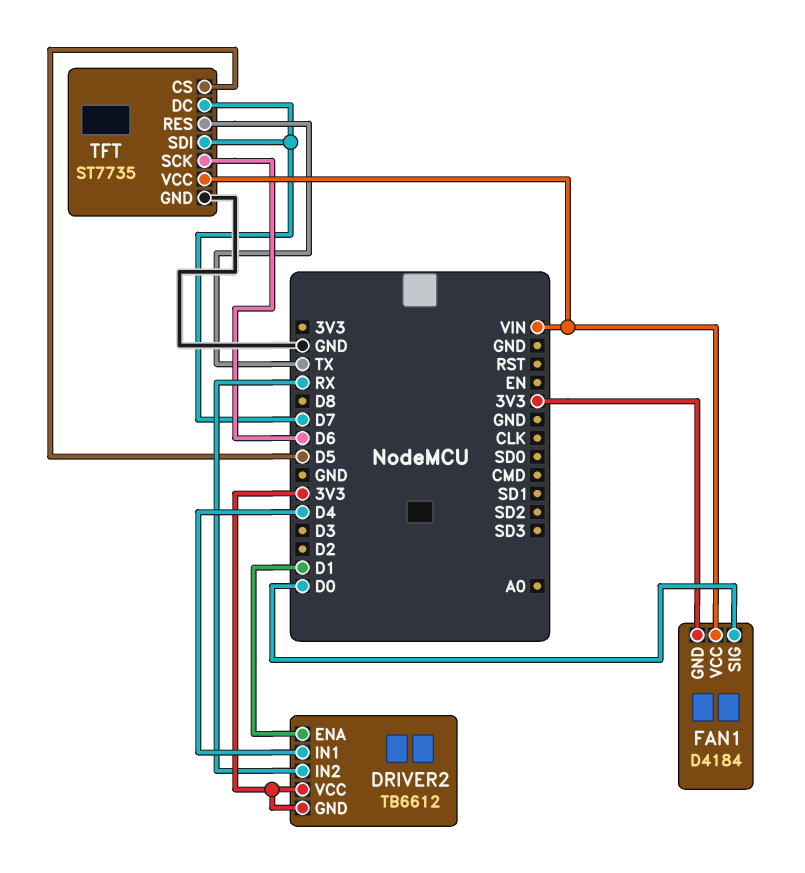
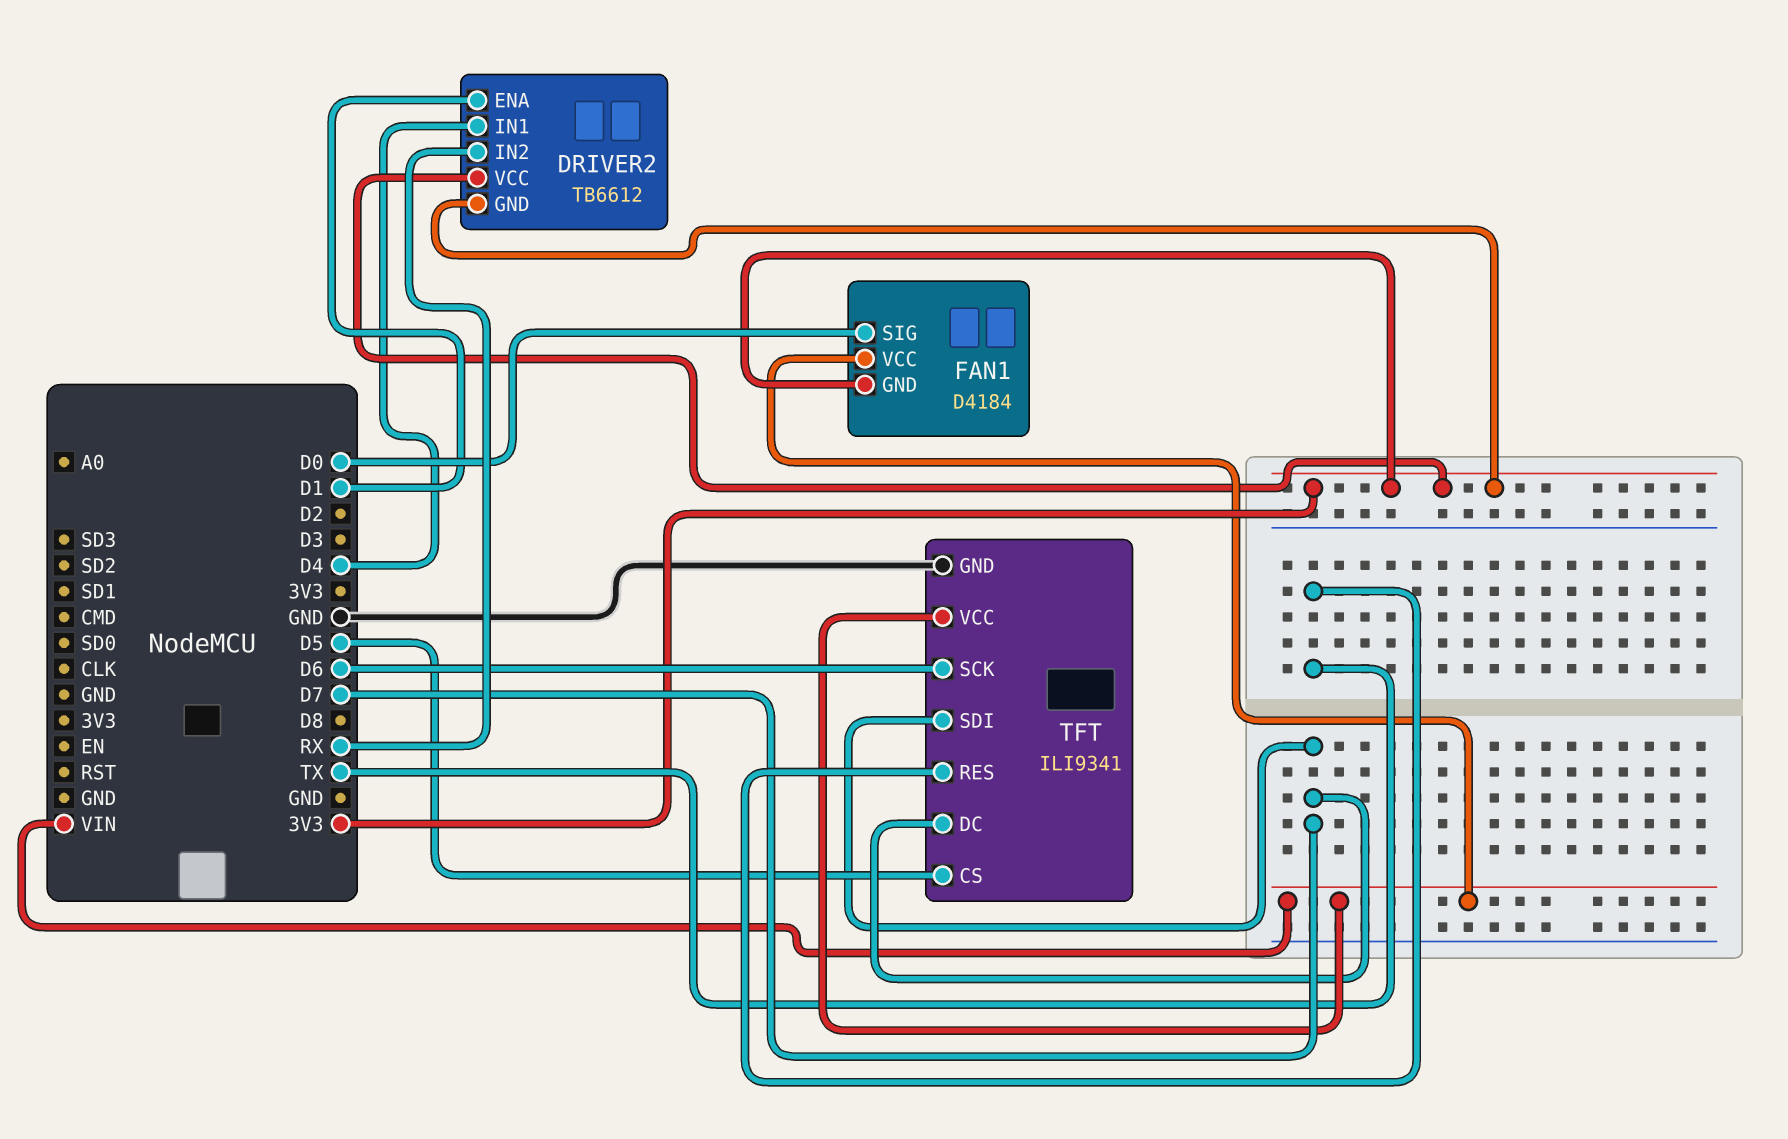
TFT: ST7735 -> ILI9341

